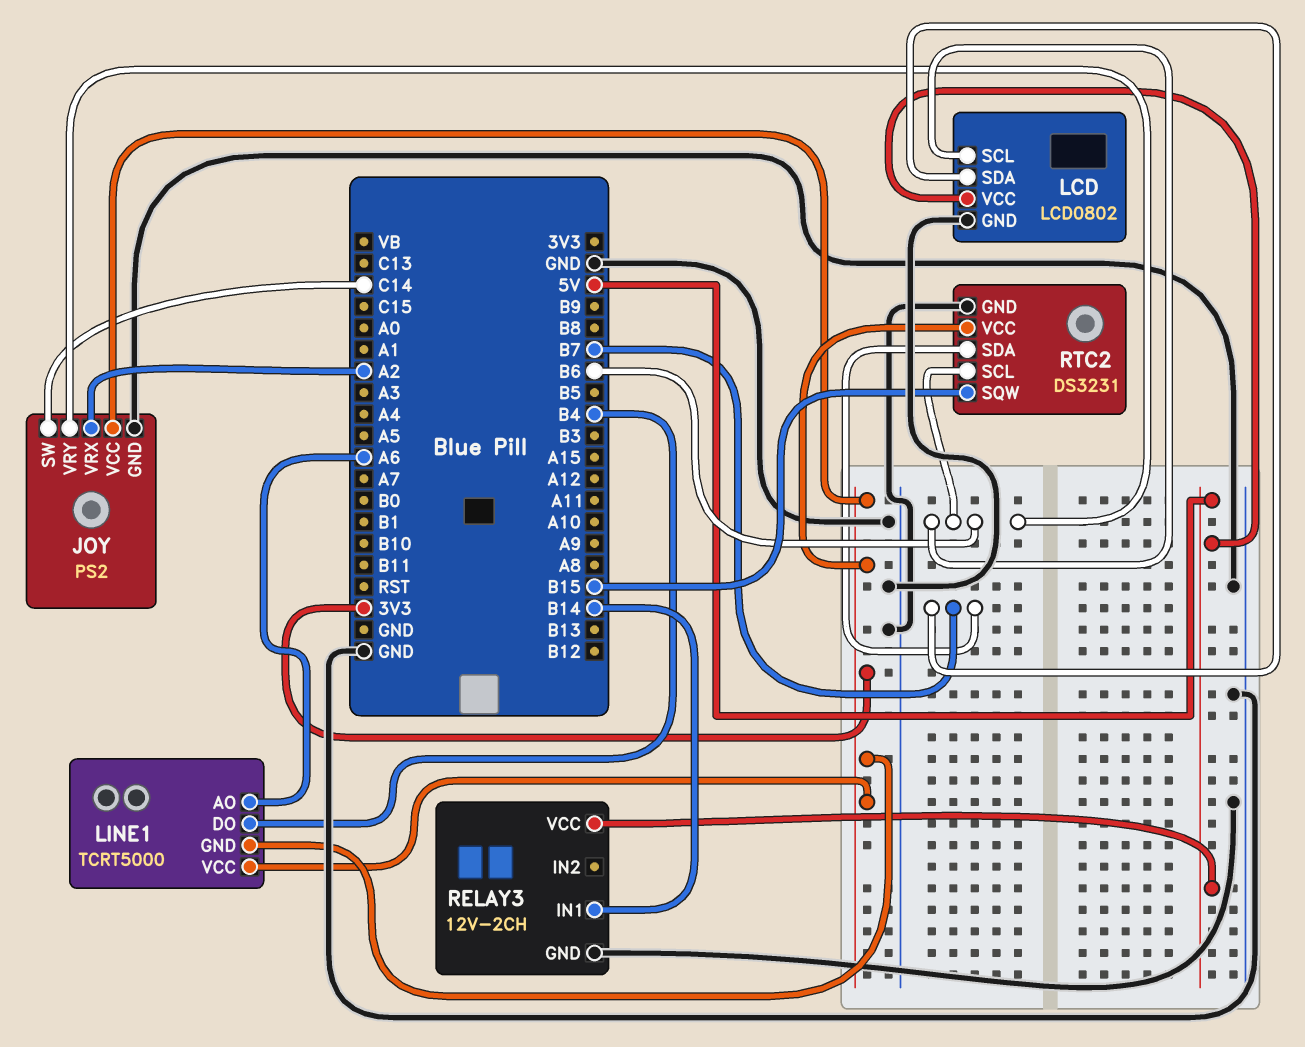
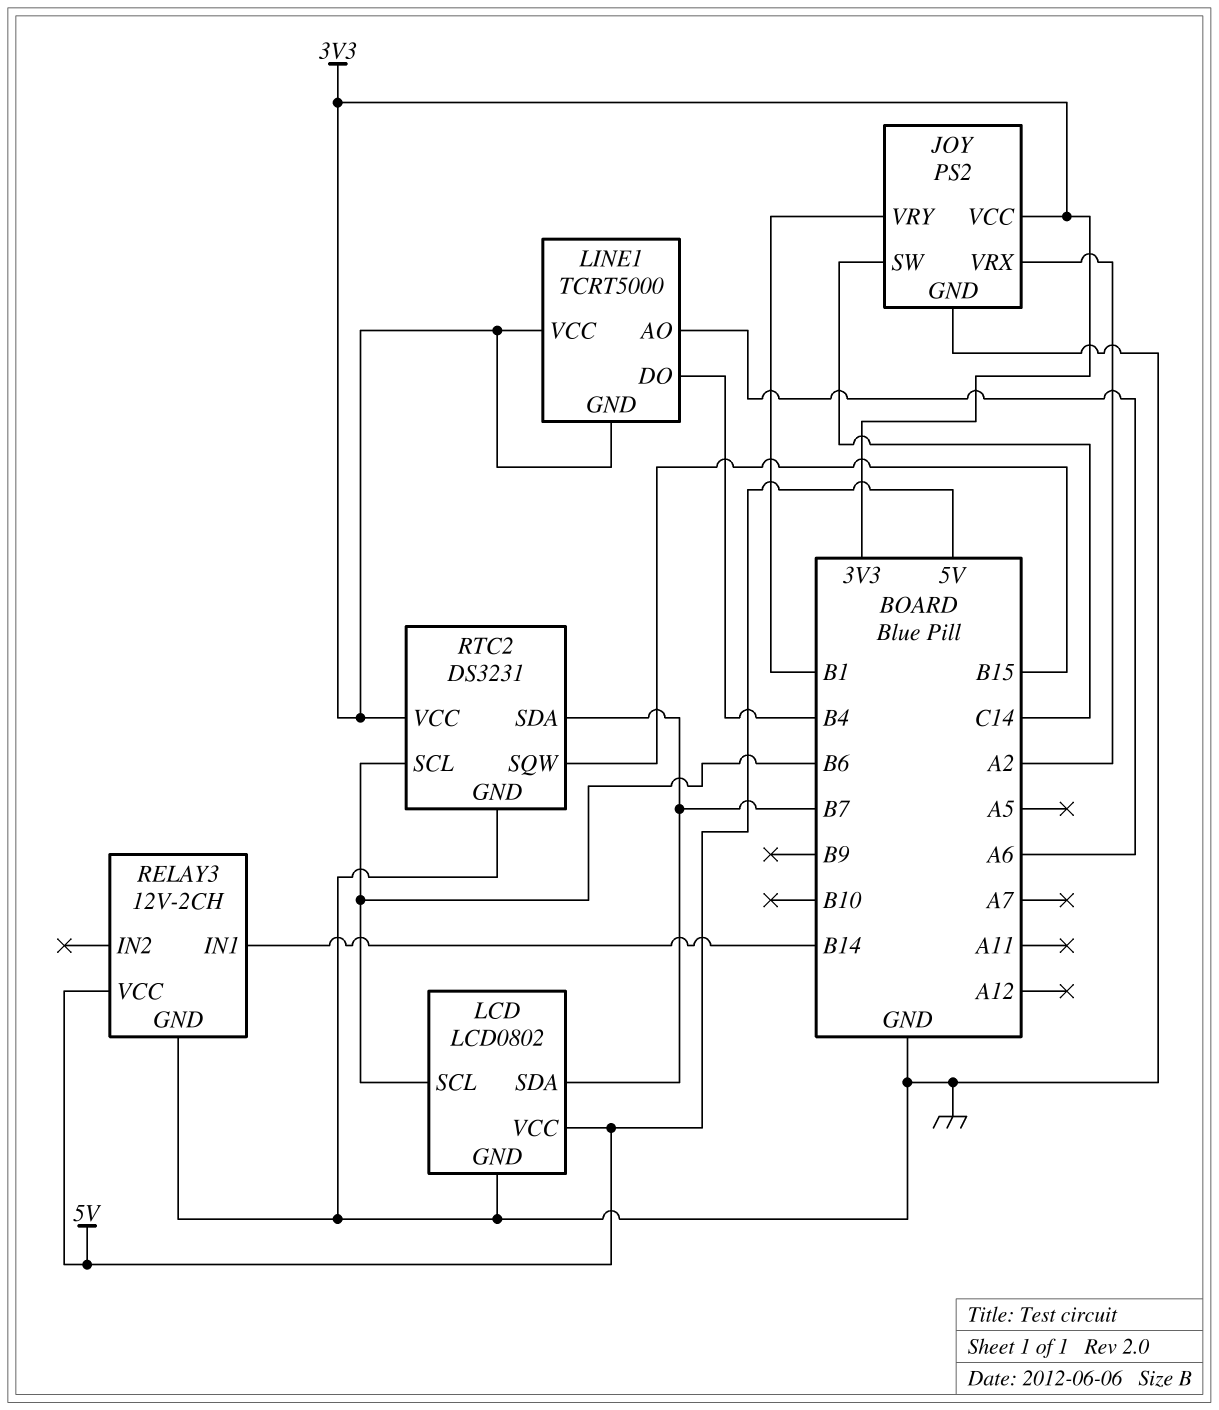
JOY pin VRY: B6 -> B1

